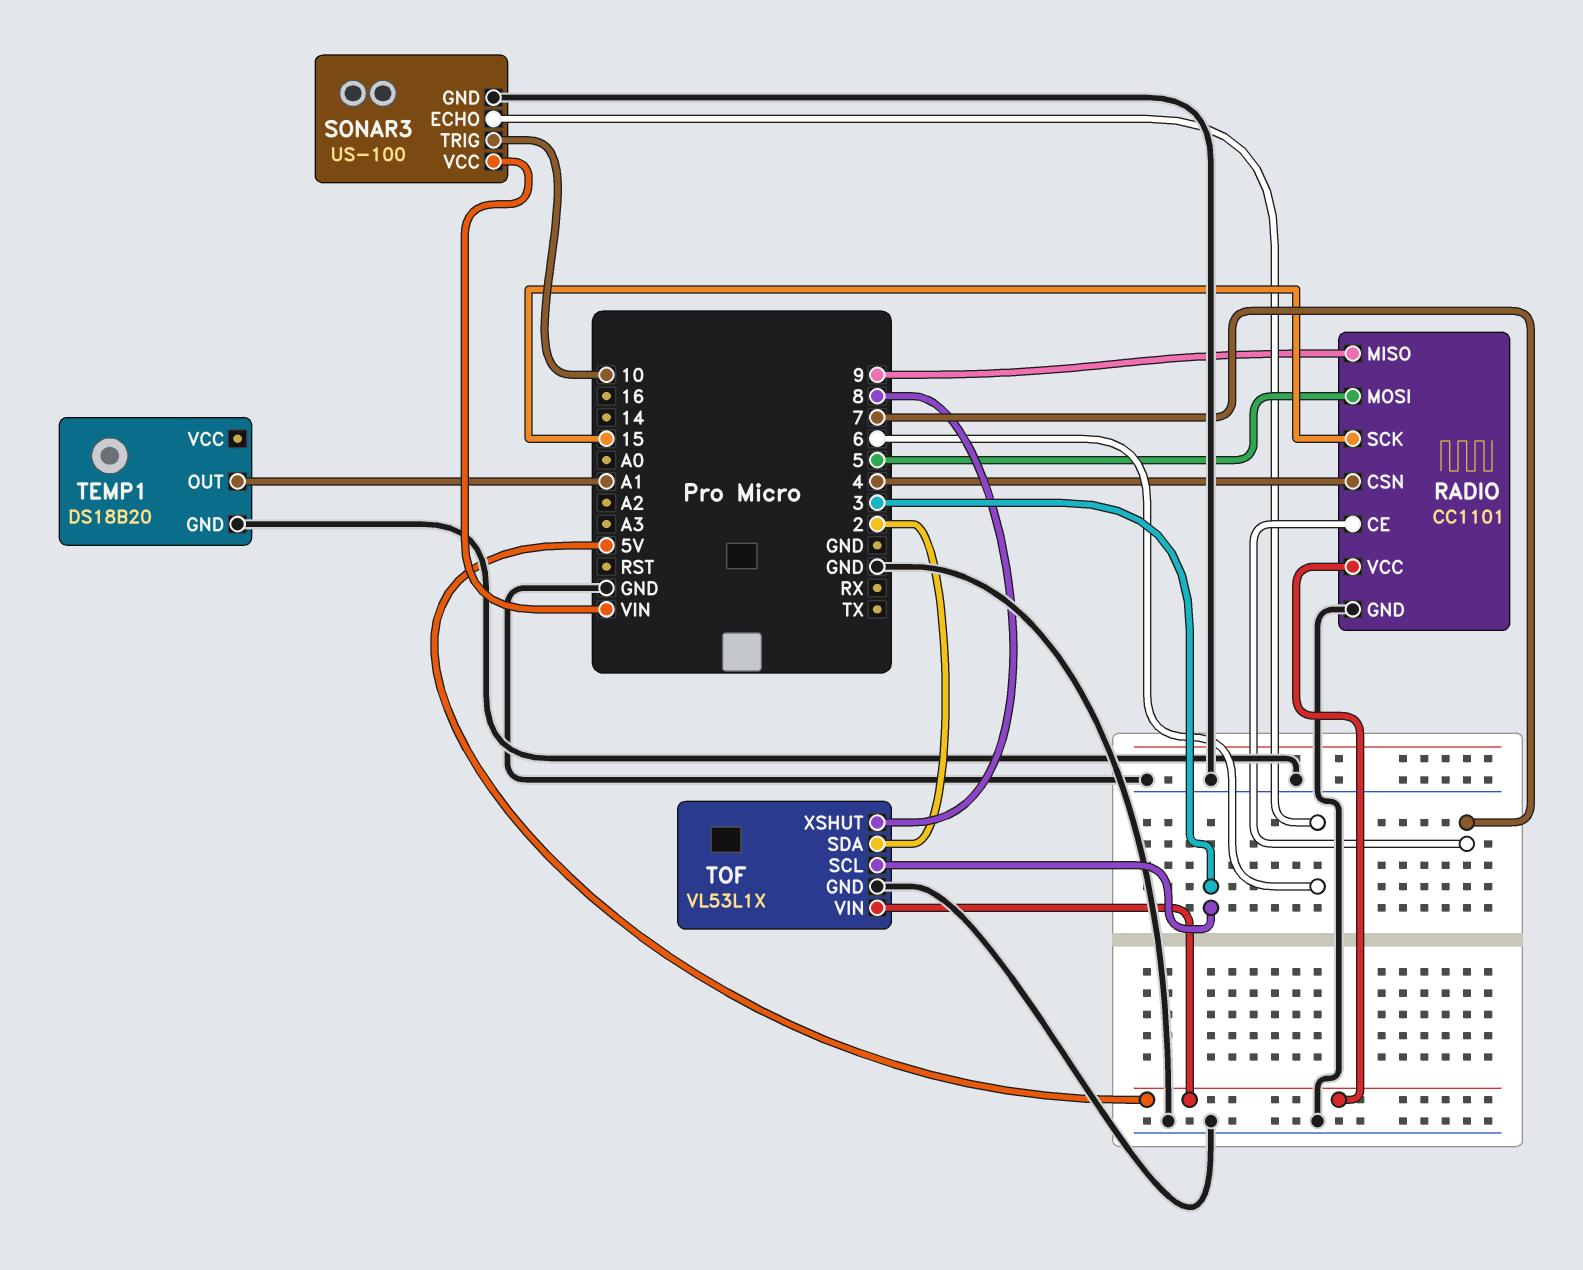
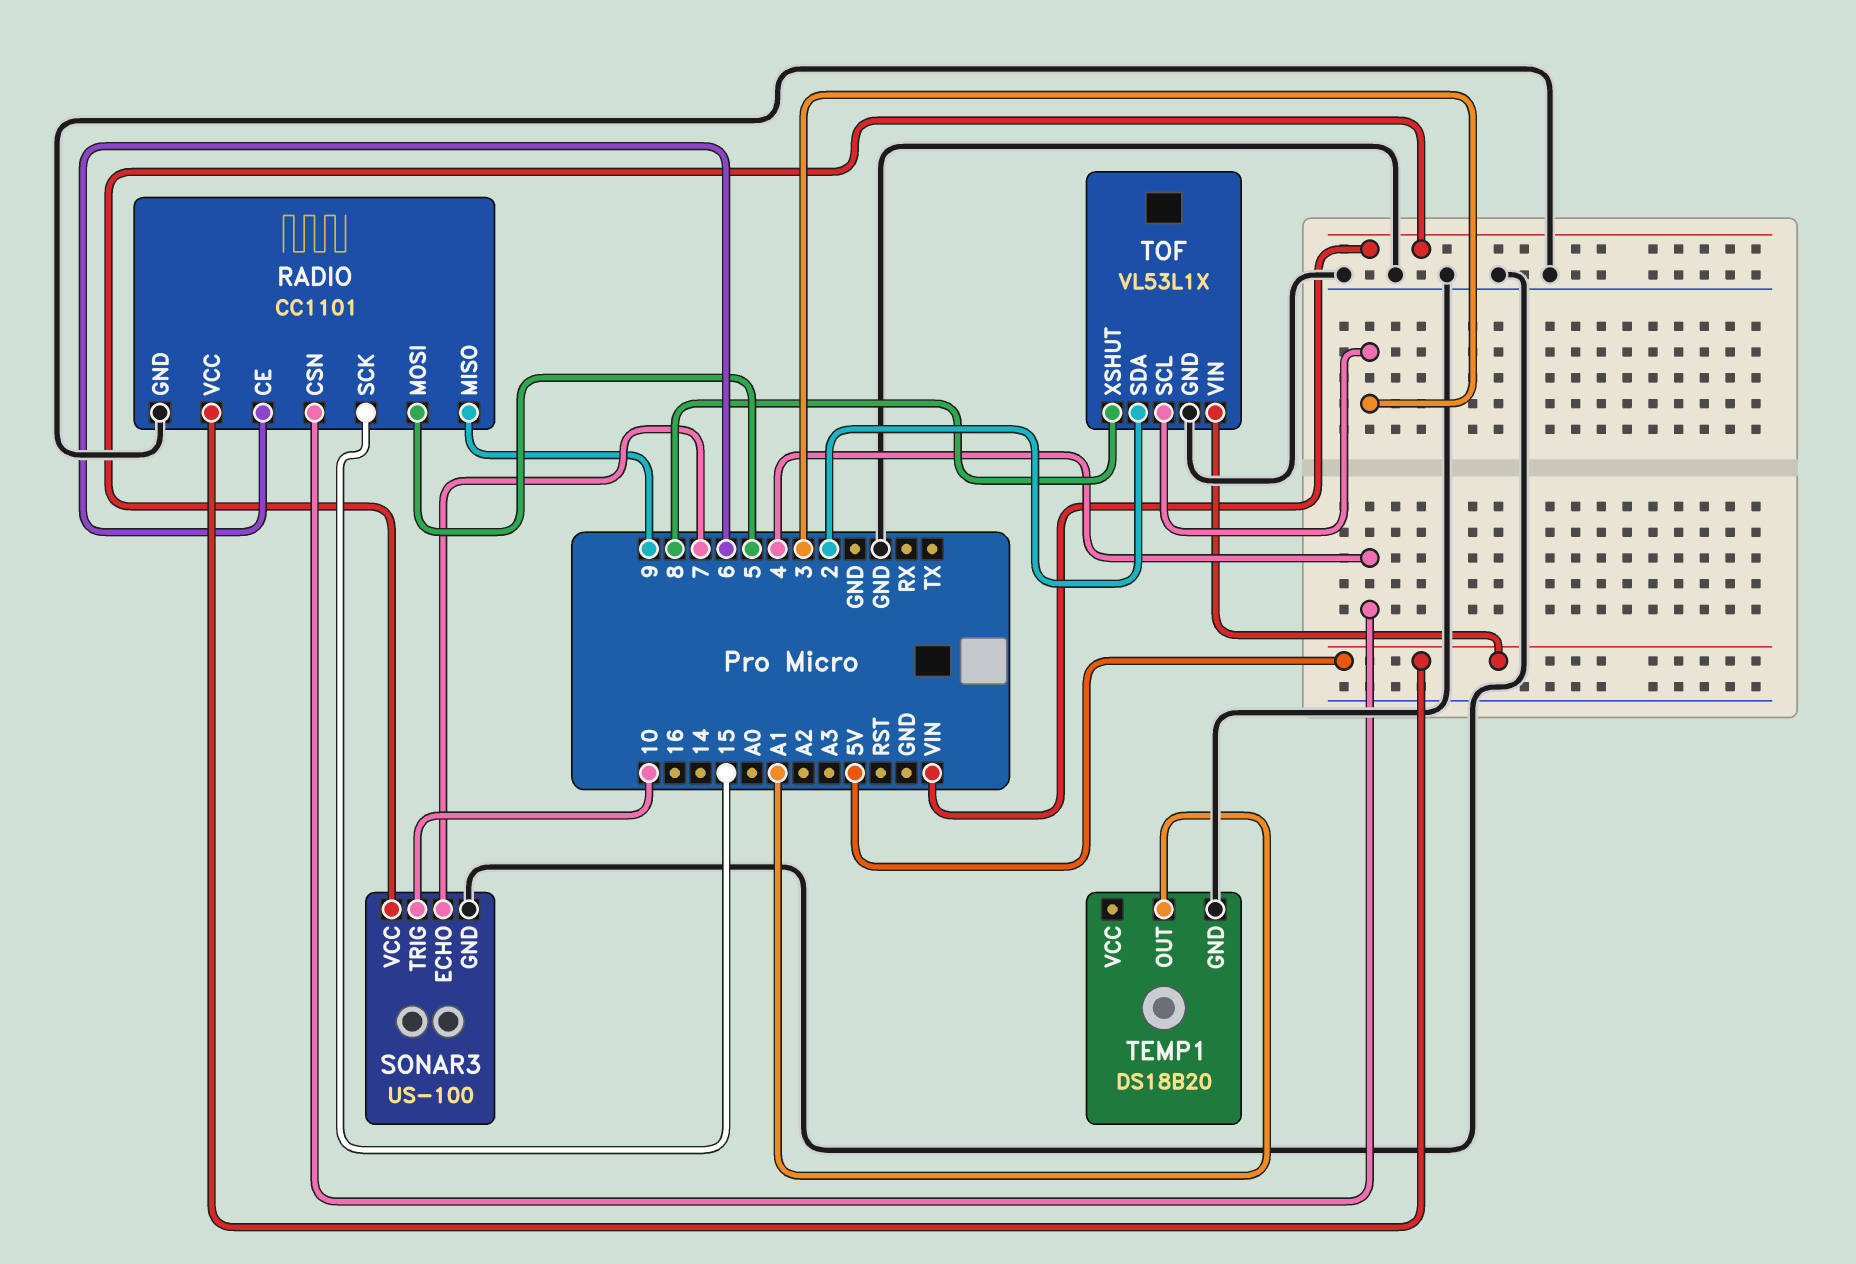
RADIO pin CE: 7 -> 6
SONAR3 pin ECHO: 6 -> 7

